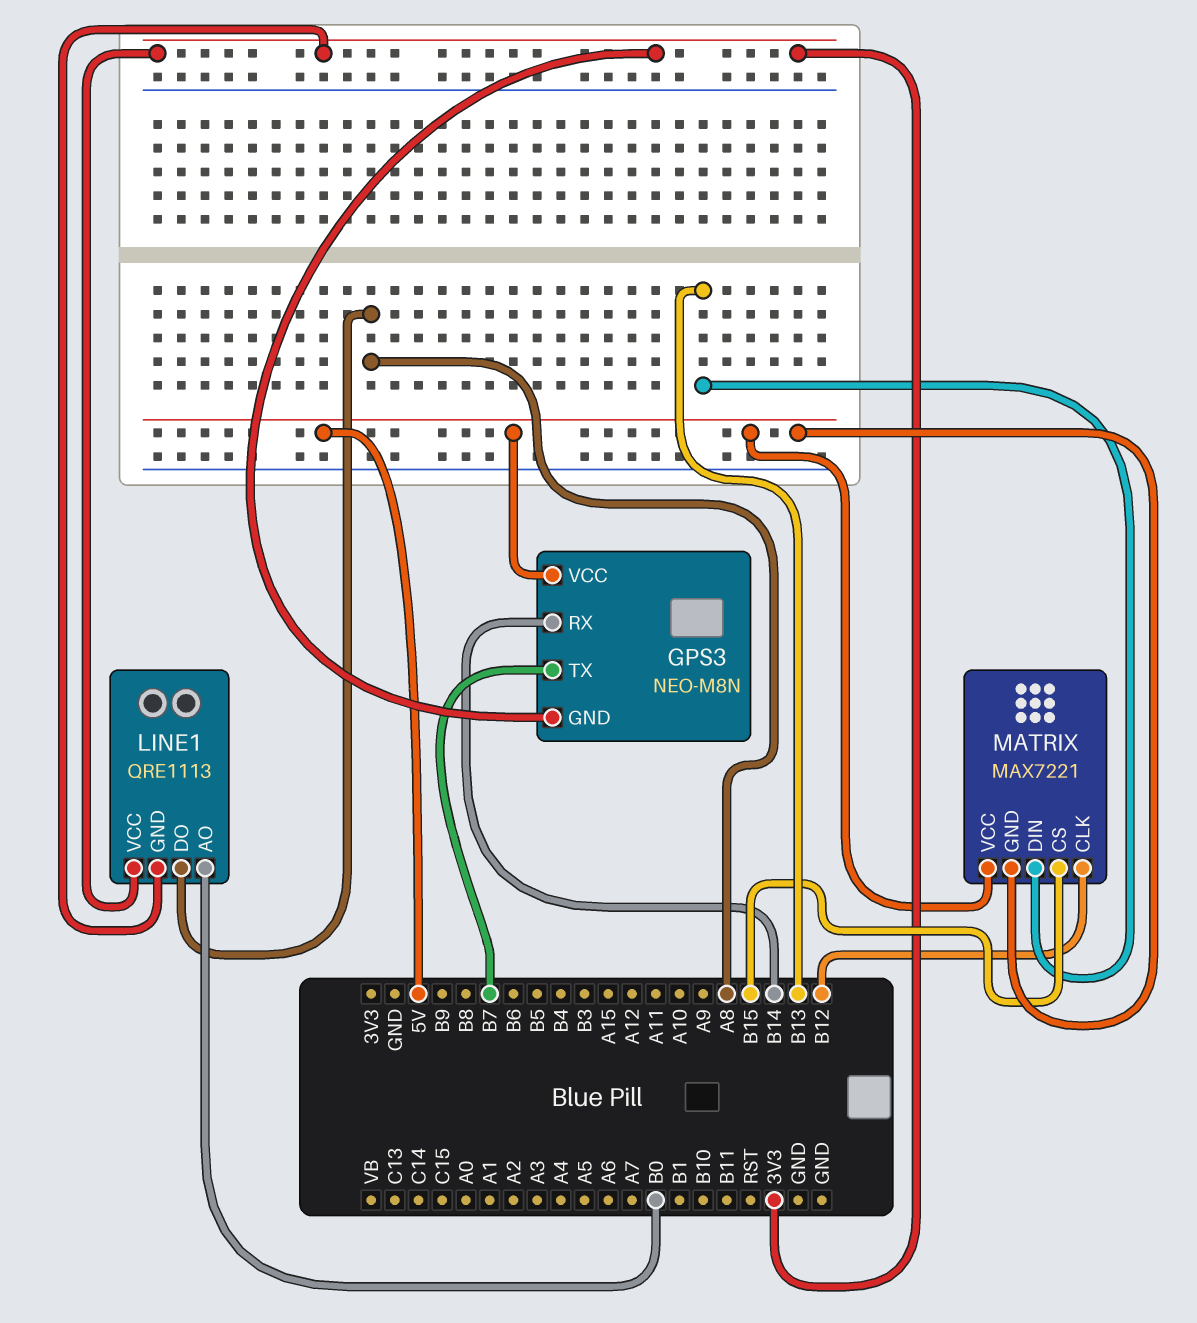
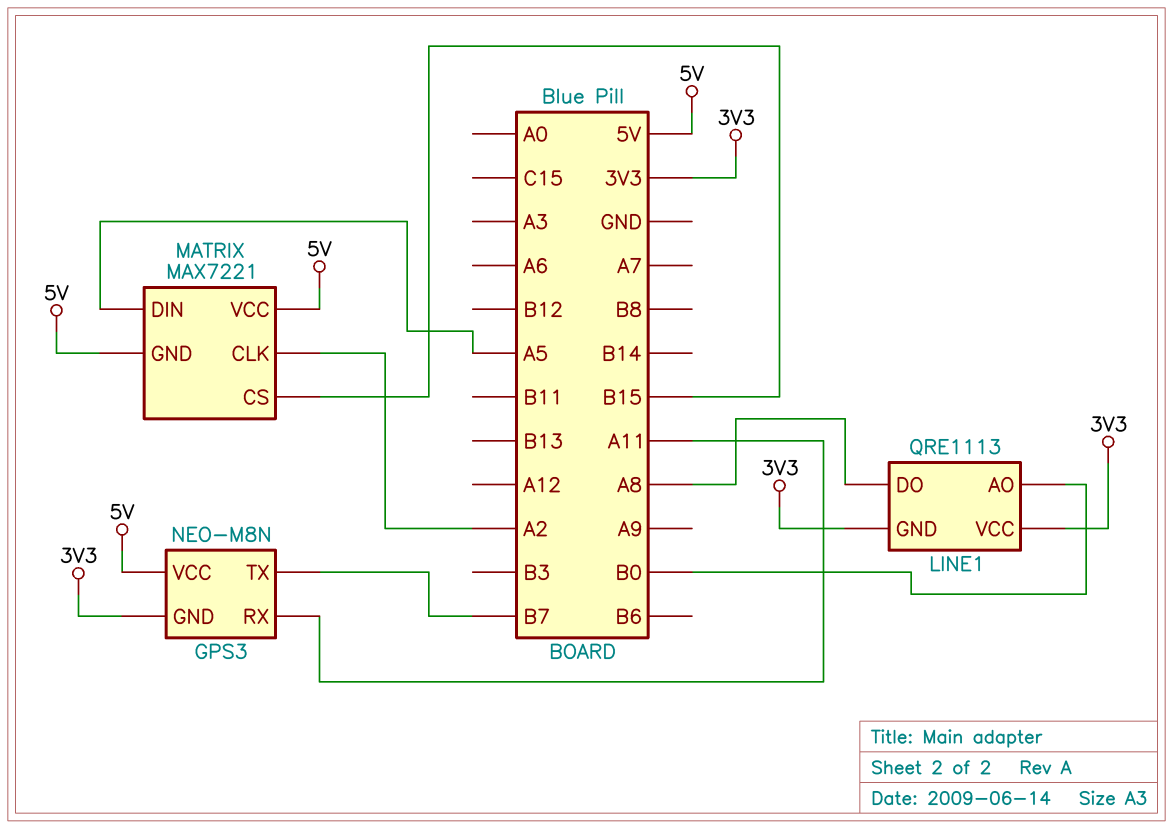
GPS3 pin RX: B14 -> A11
MATRIX pin CLK: B12 -> A2
MATRIX pin DIN: B13 -> A5

